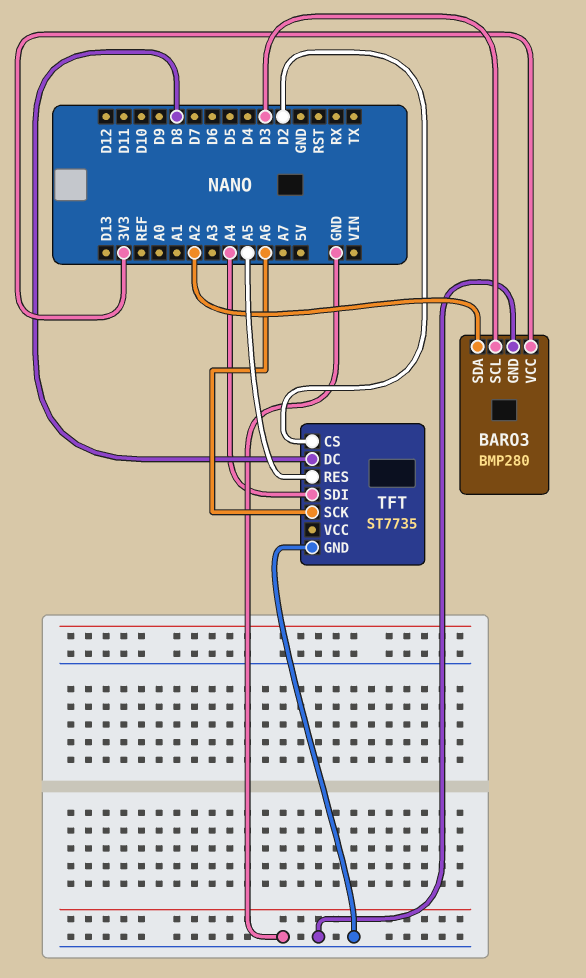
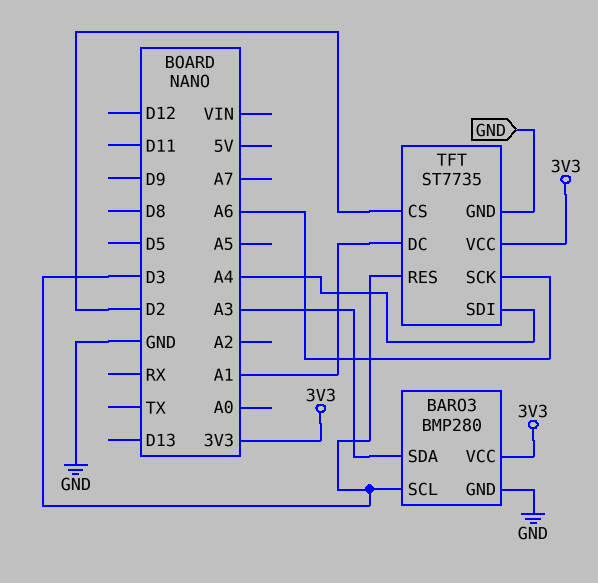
BARO3 pin SDA: A2 -> A3
TFT pin DC: D8 -> A1
TFT pin RES: A5 -> D3
TFT pin VCC: none -> 3V3

